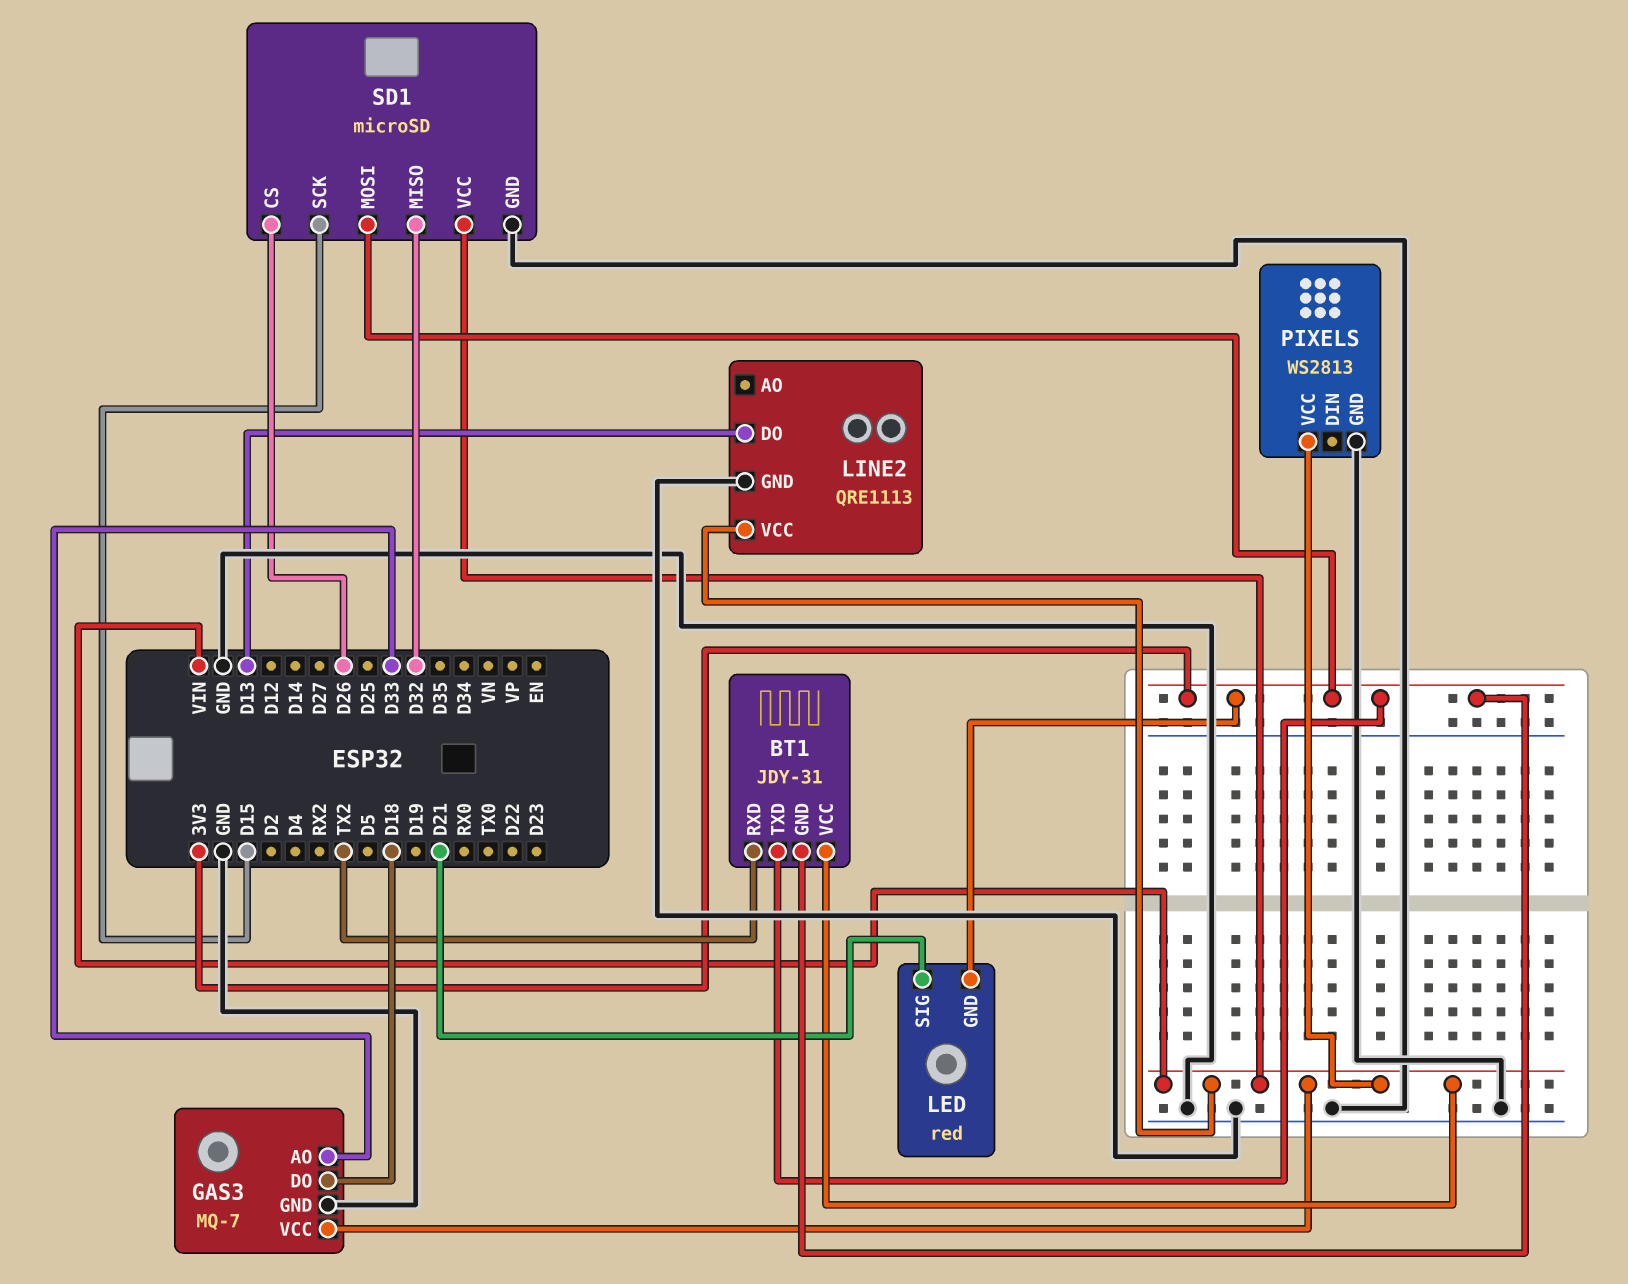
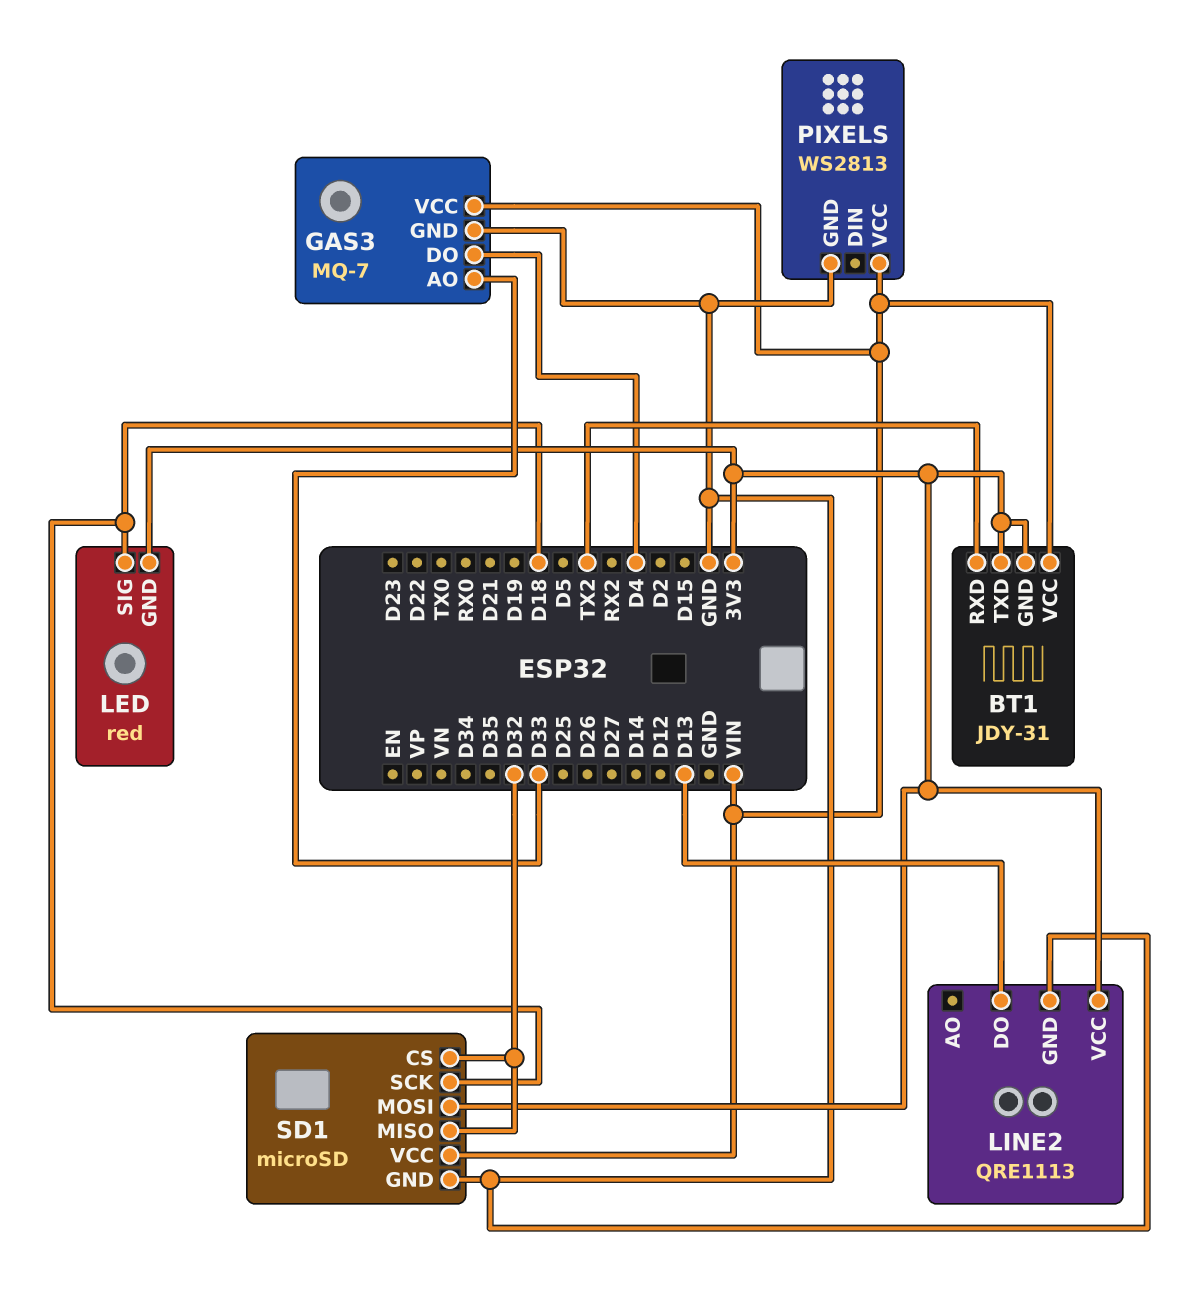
GAS3 pin DO: D18 -> D4
LED pin SIG: D21 -> D18
LINE2 pin VCC: VIN -> 3V3
SD1 pin CS: D26 -> D32
SD1 pin SCK: D15 -> D18

